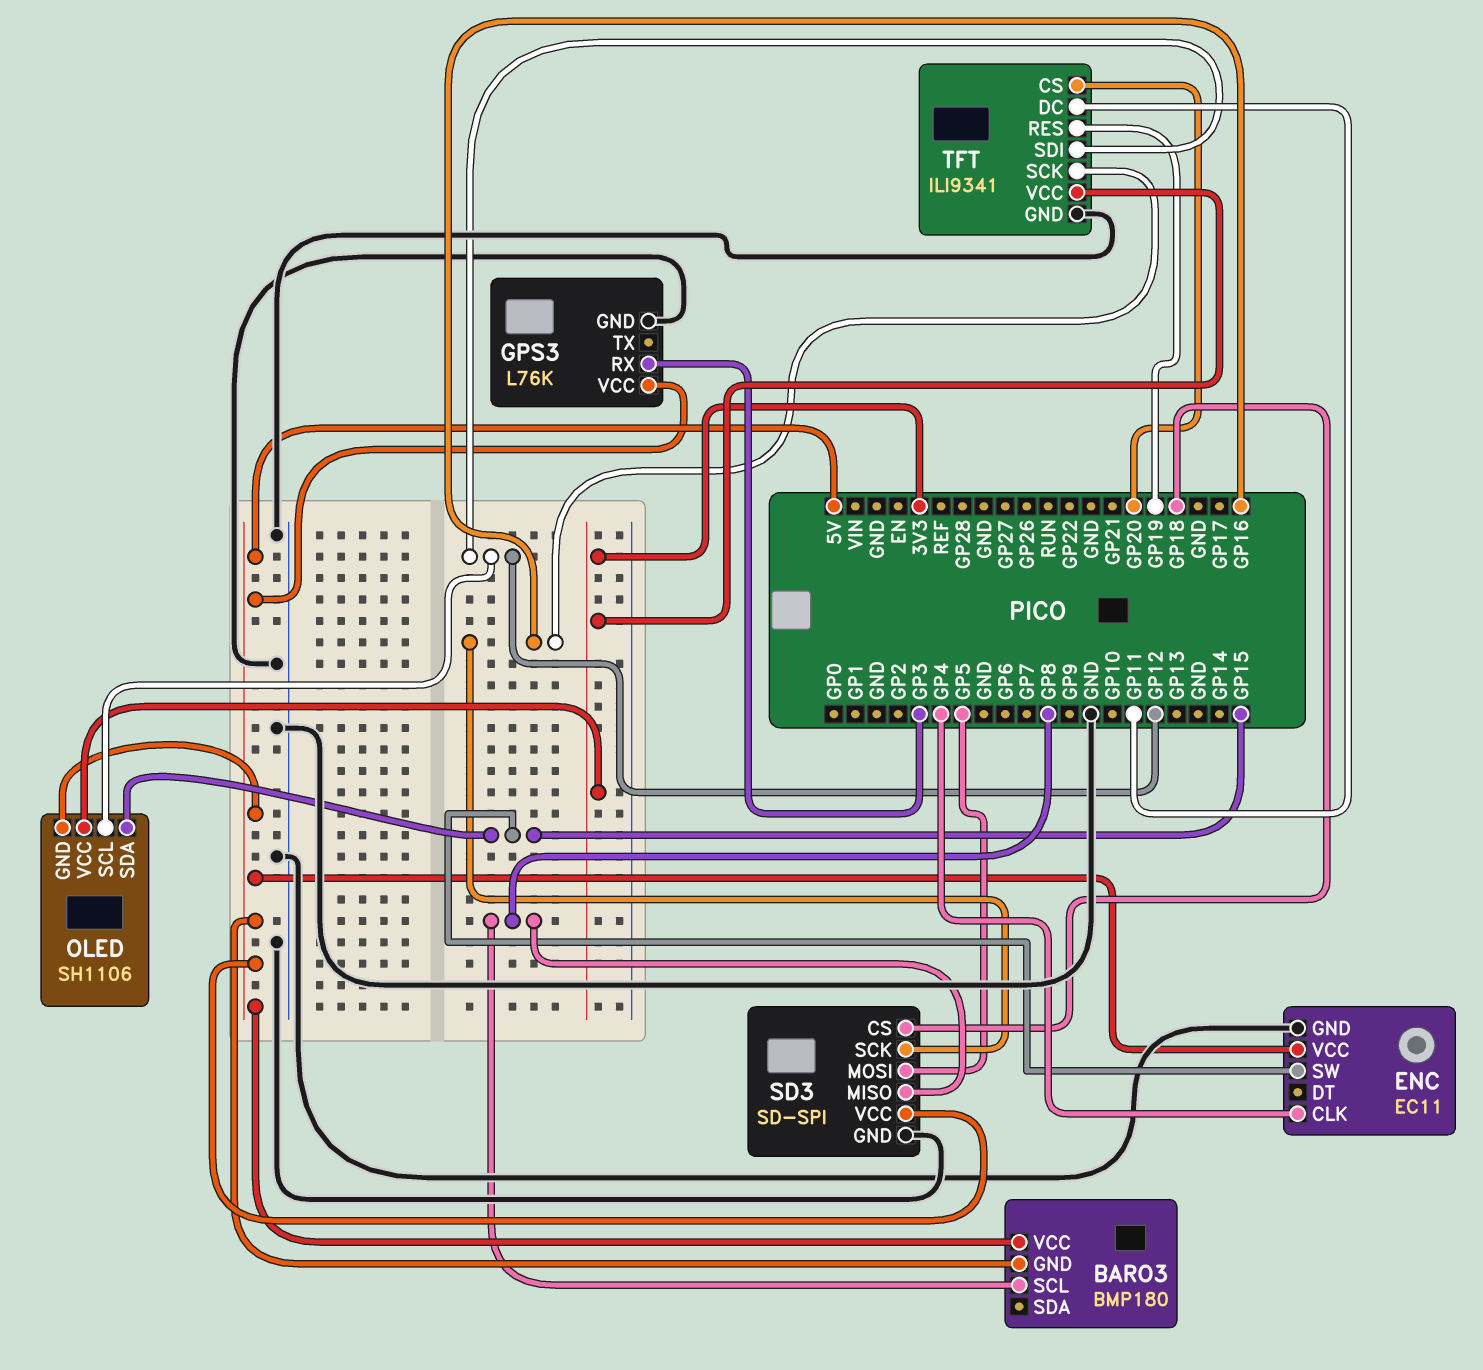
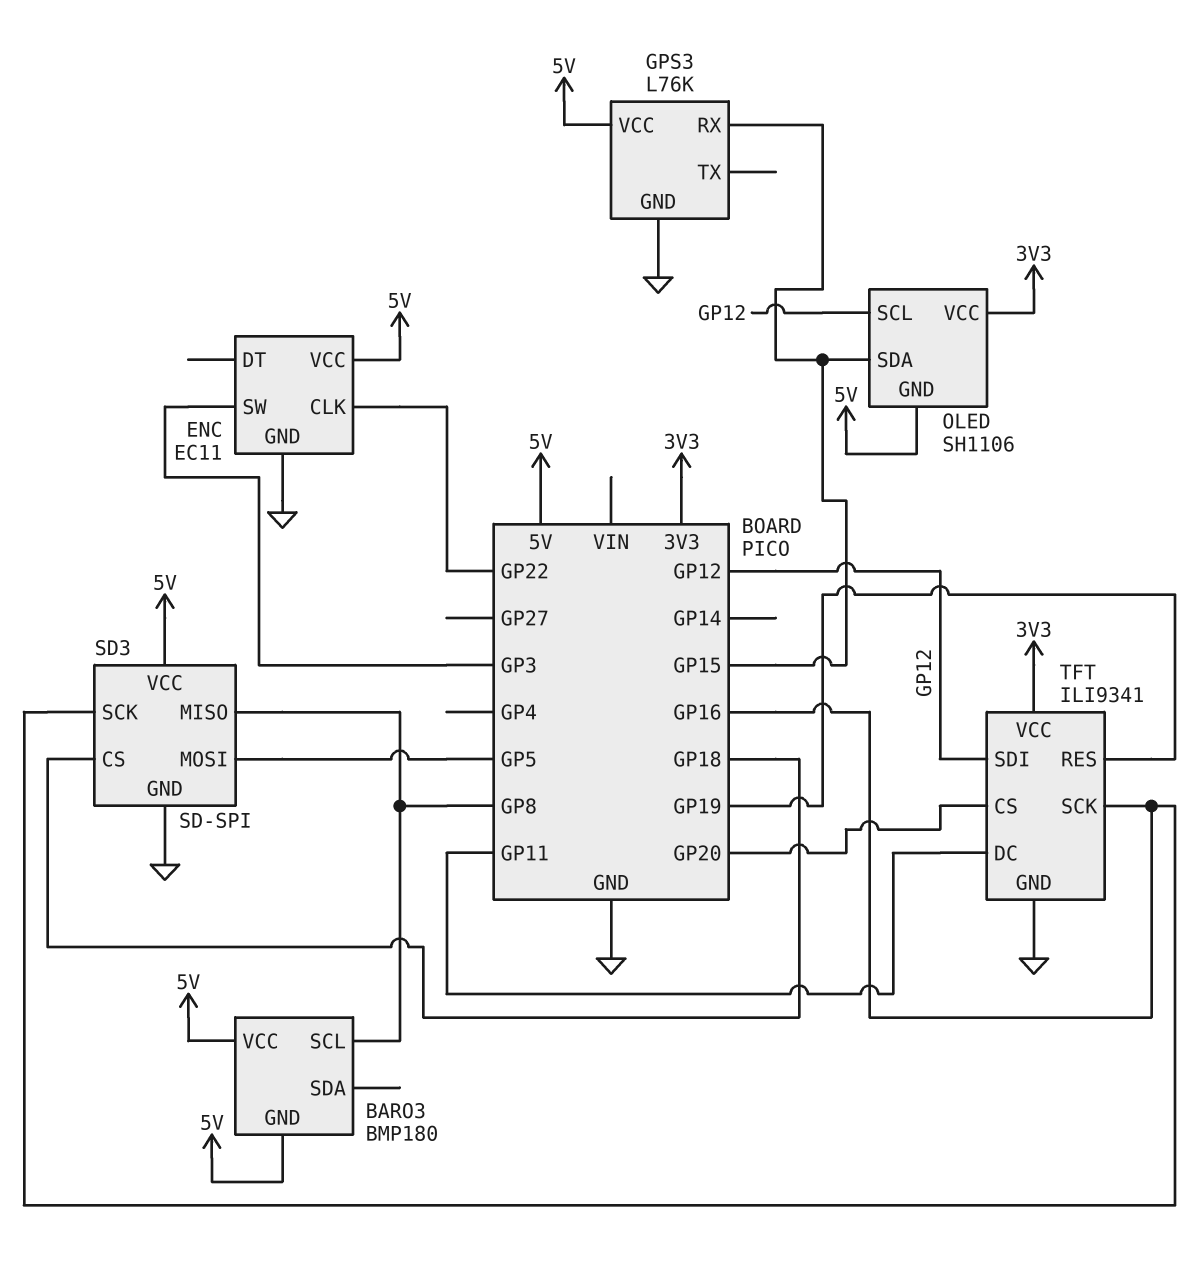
ENC pin CLK: GP4 -> GP22
ENC pin SW: GP15 -> GP3
GPS3 pin RX: GP3 -> GP15

